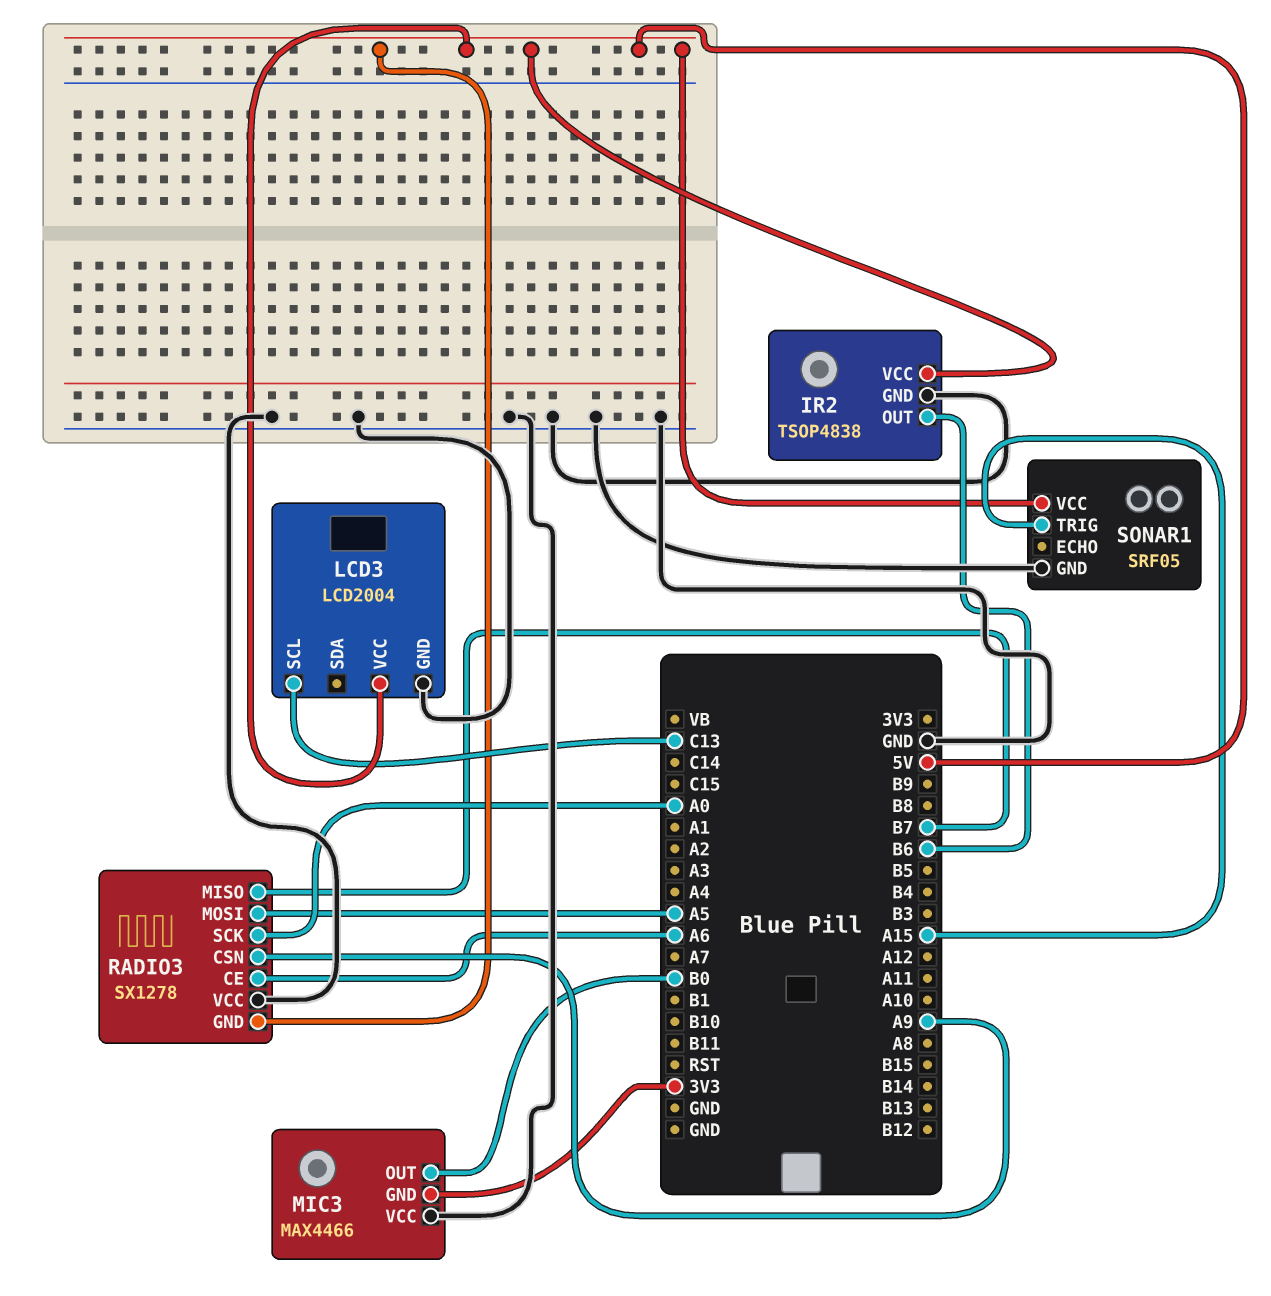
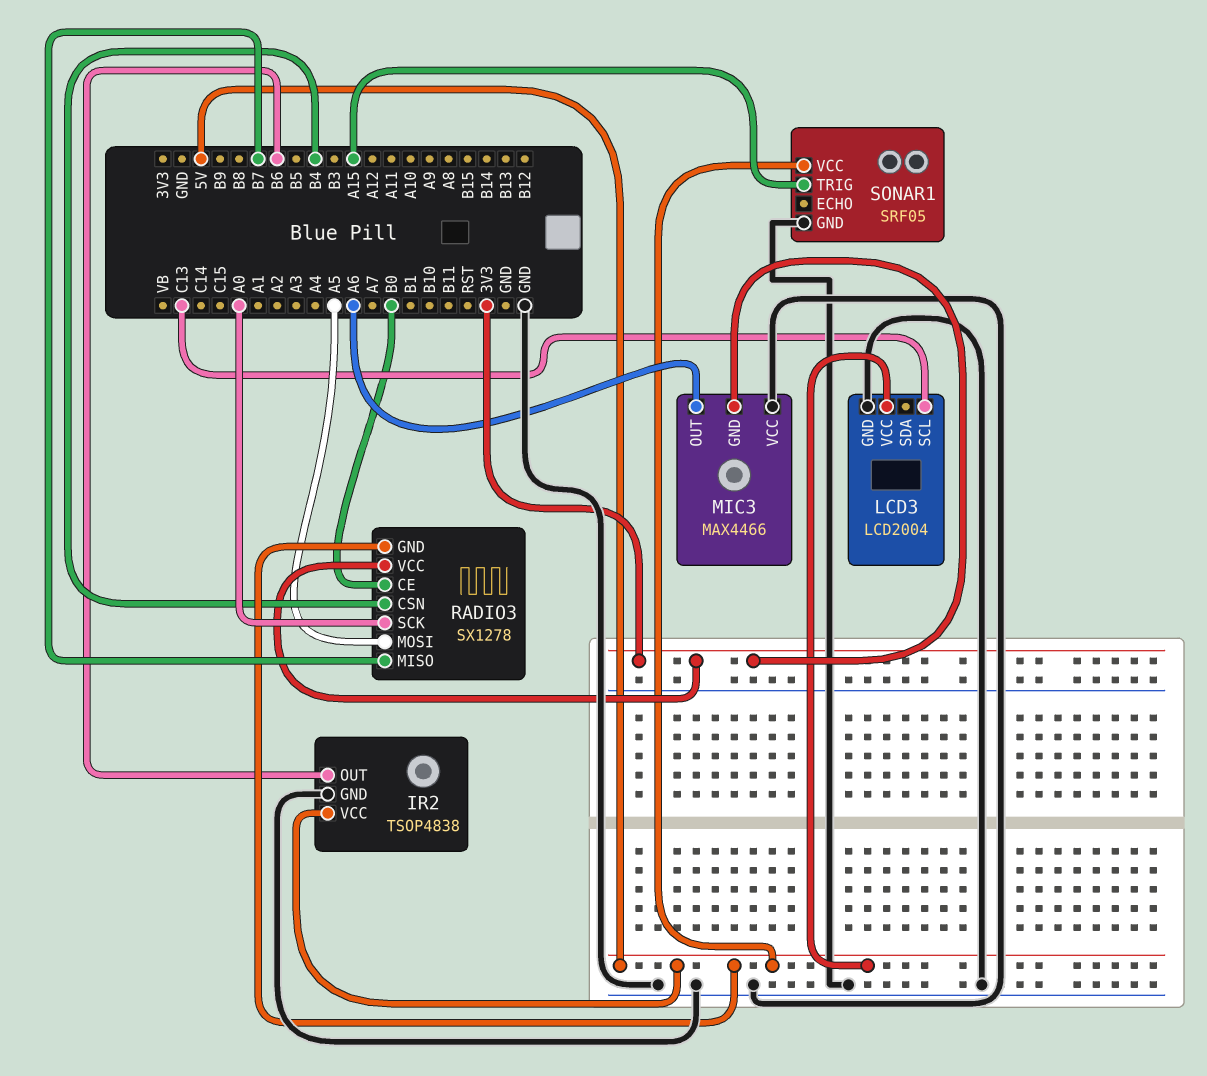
MIC3 pin OUT: B0 -> A6
RADIO3 pin CE: A6 -> B0
RADIO3 pin CSN: A9 -> B4
RADIO3 pin VCC: GND -> 3V3

